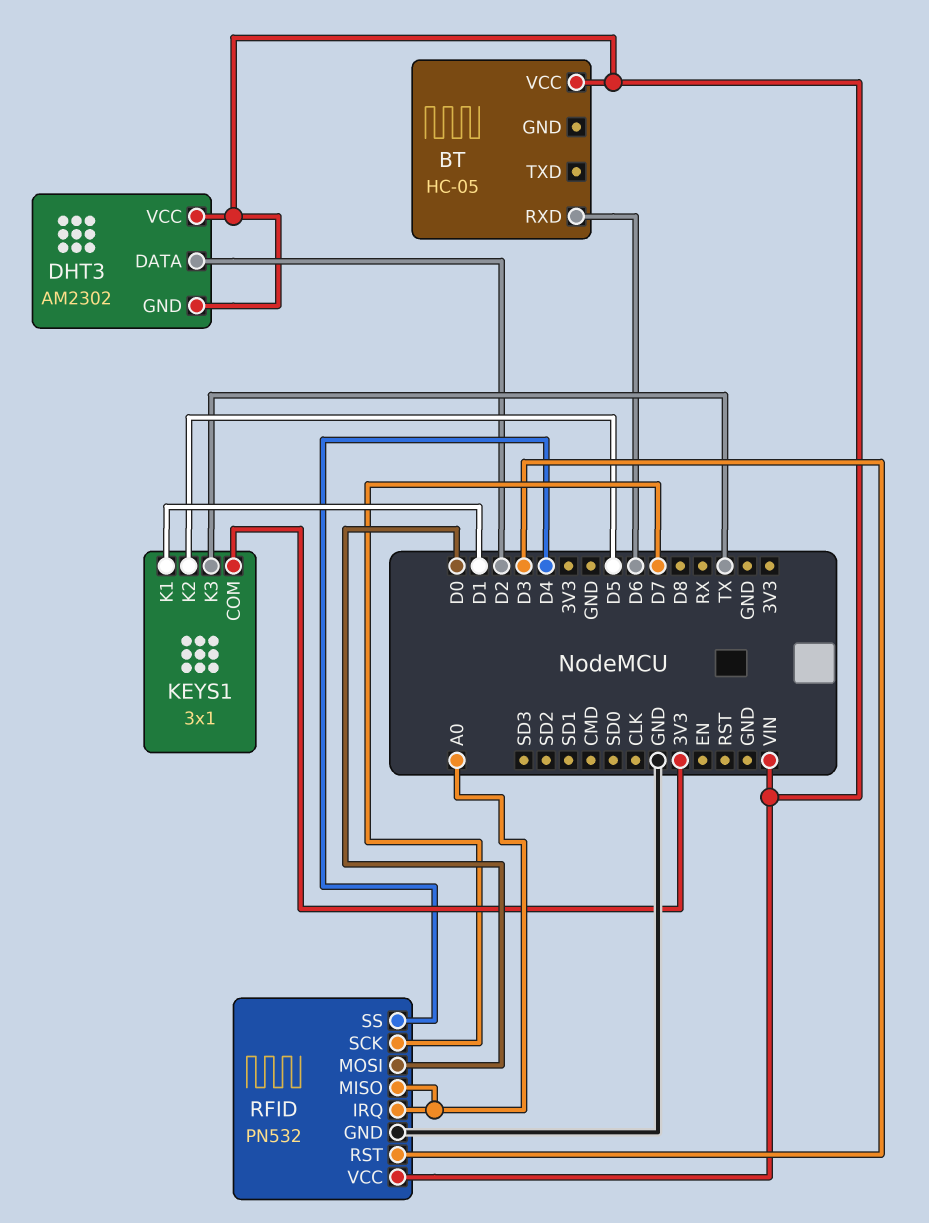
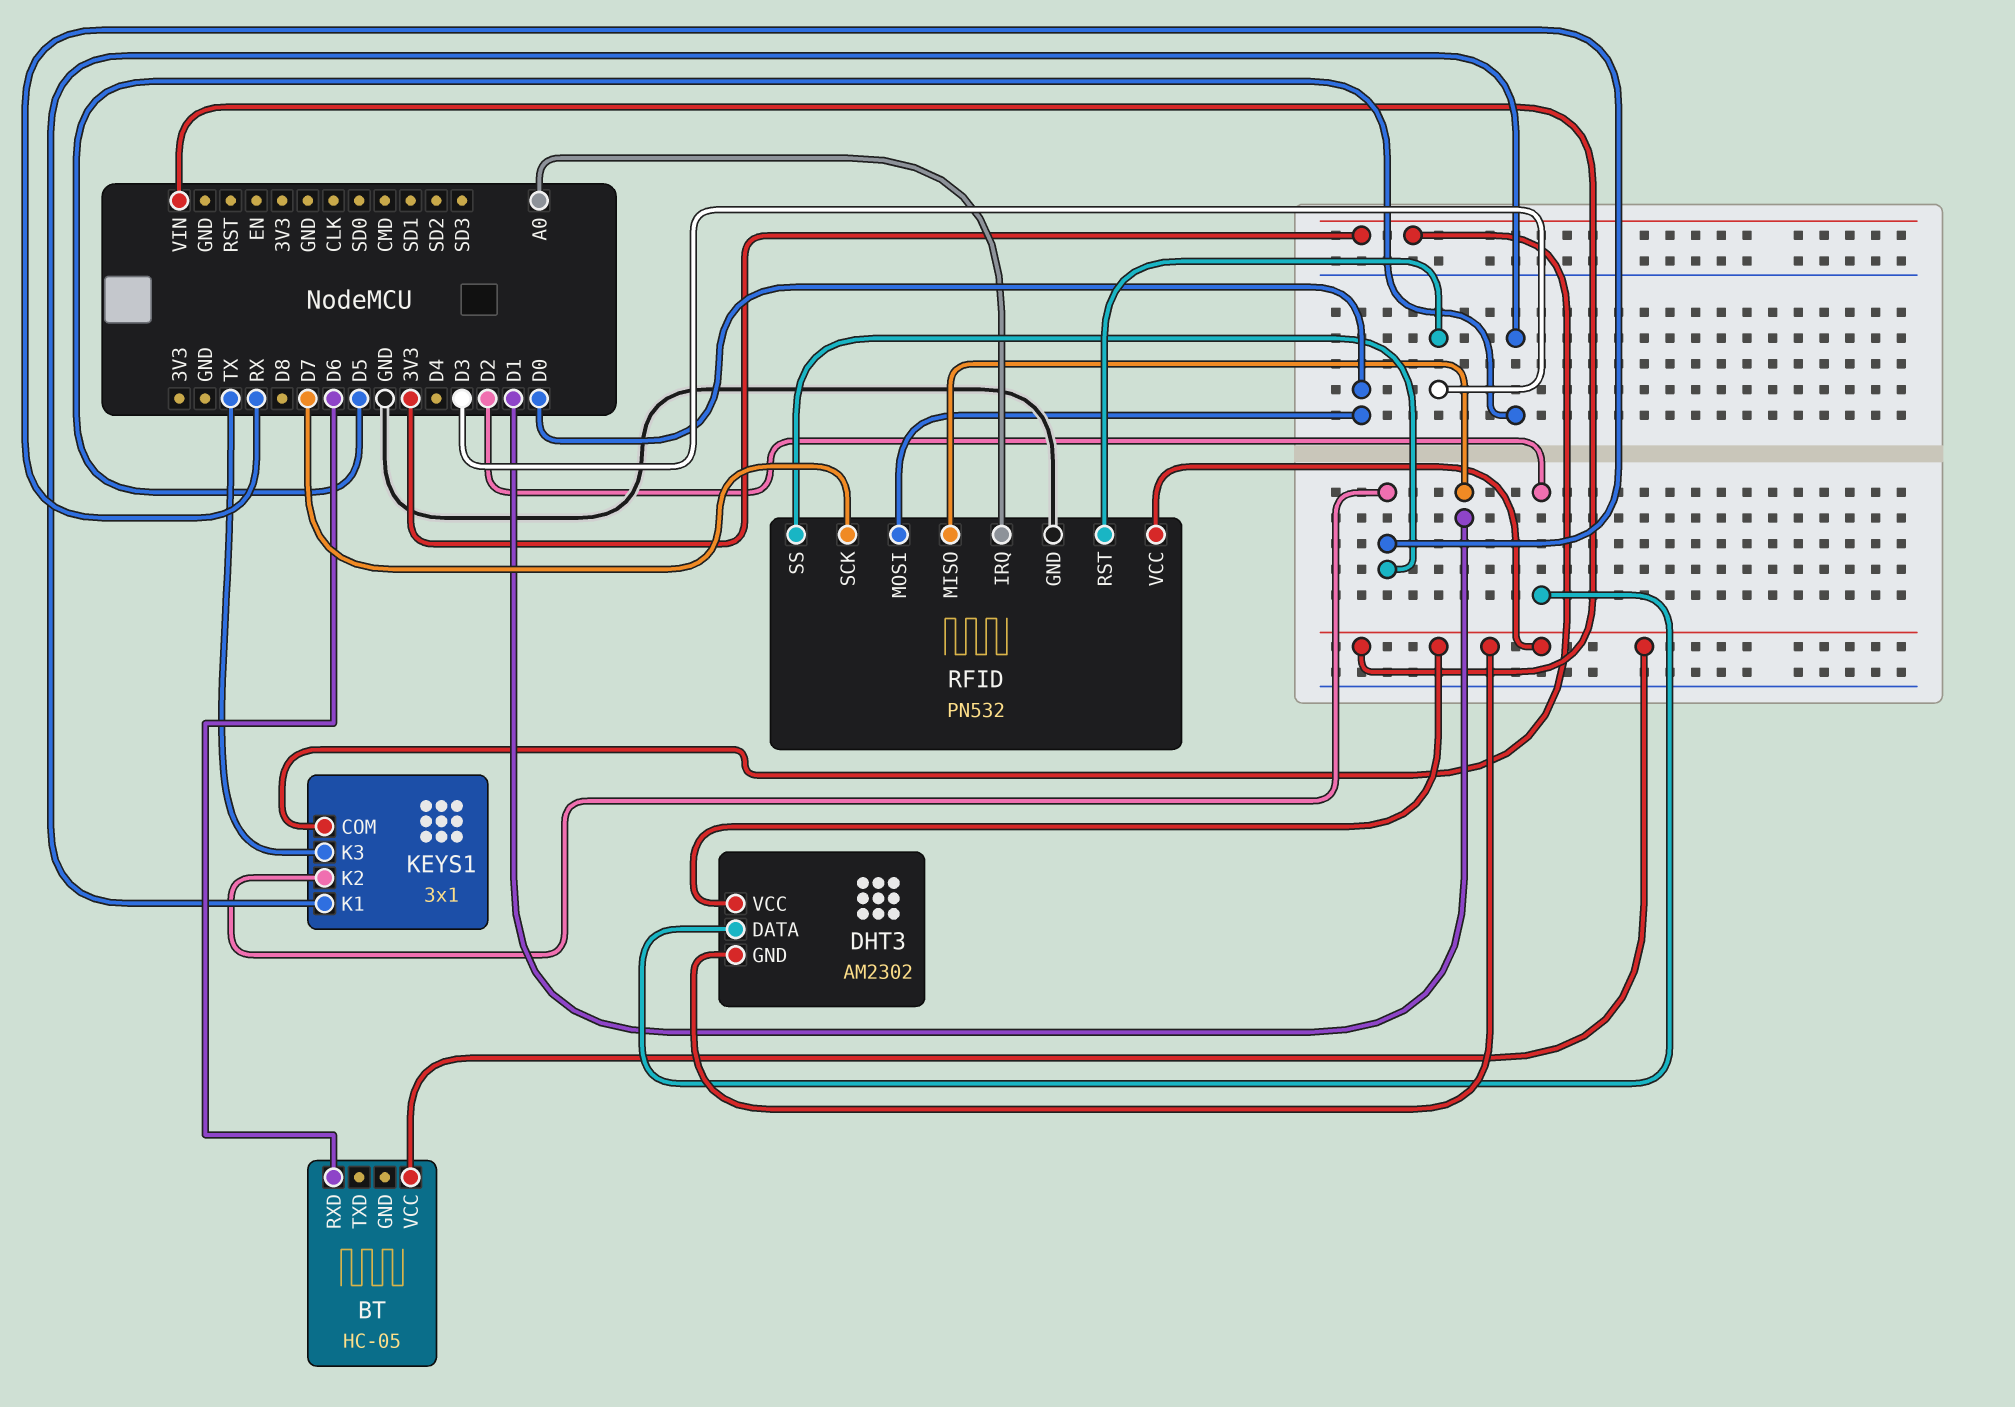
KEYS1 pin K1: D1 -> D5
KEYS1 pin K2: D5 -> RX
RFID pin MISO: A0 -> D1
RFID pin SS: D4 -> RX

